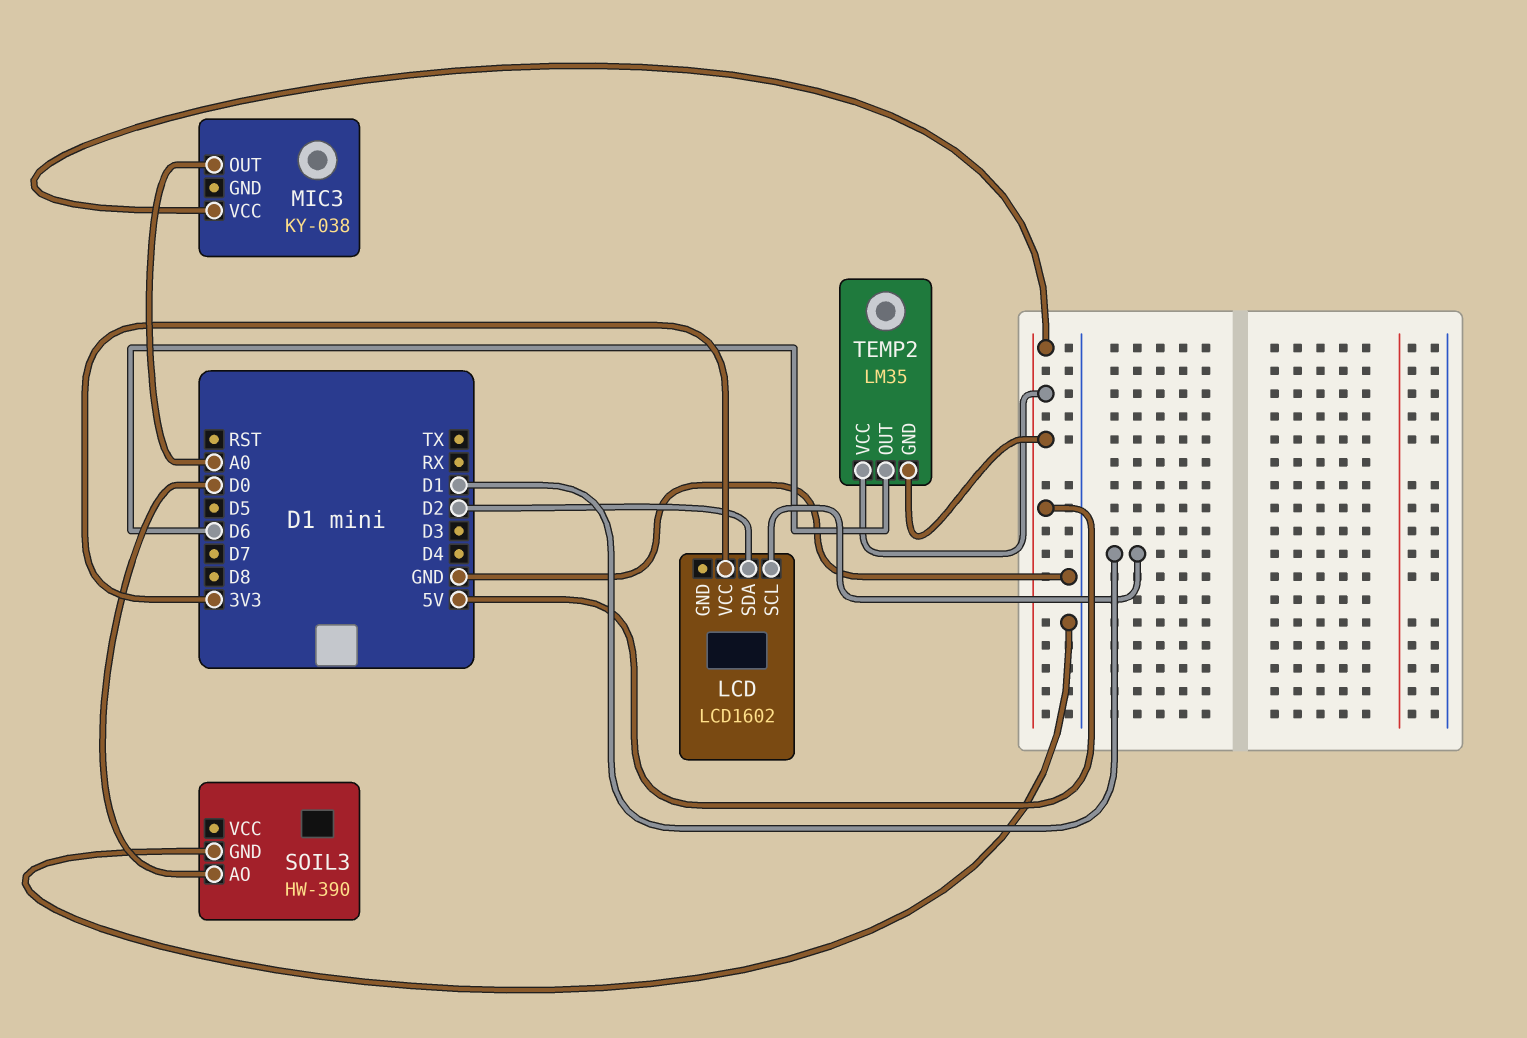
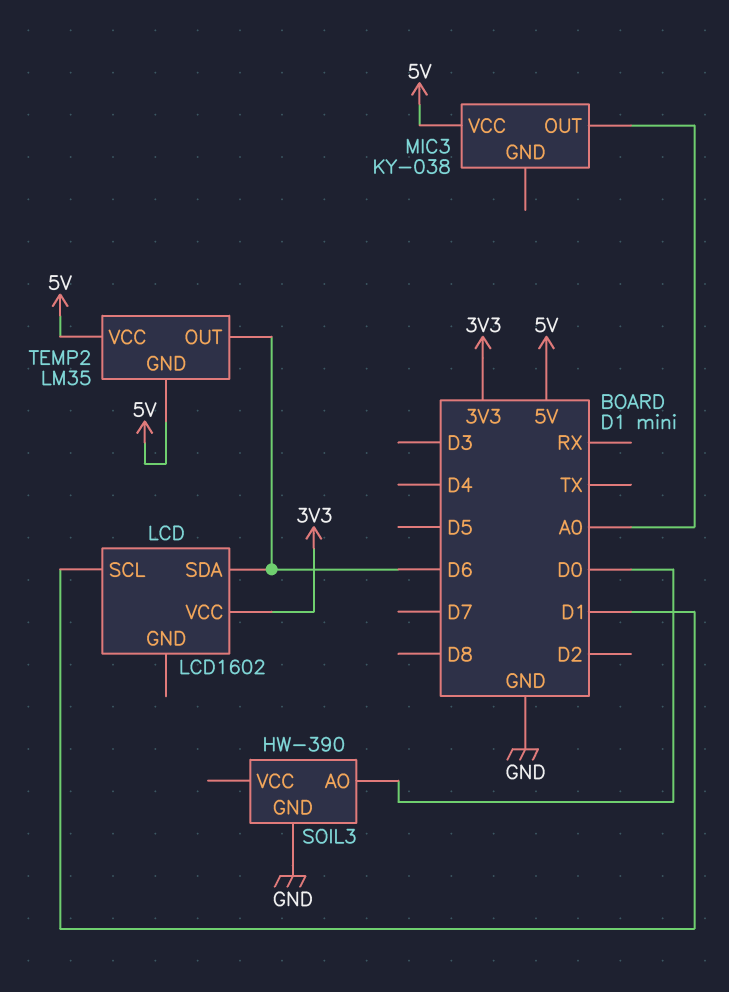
LCD pin SDA: D2 -> D6

